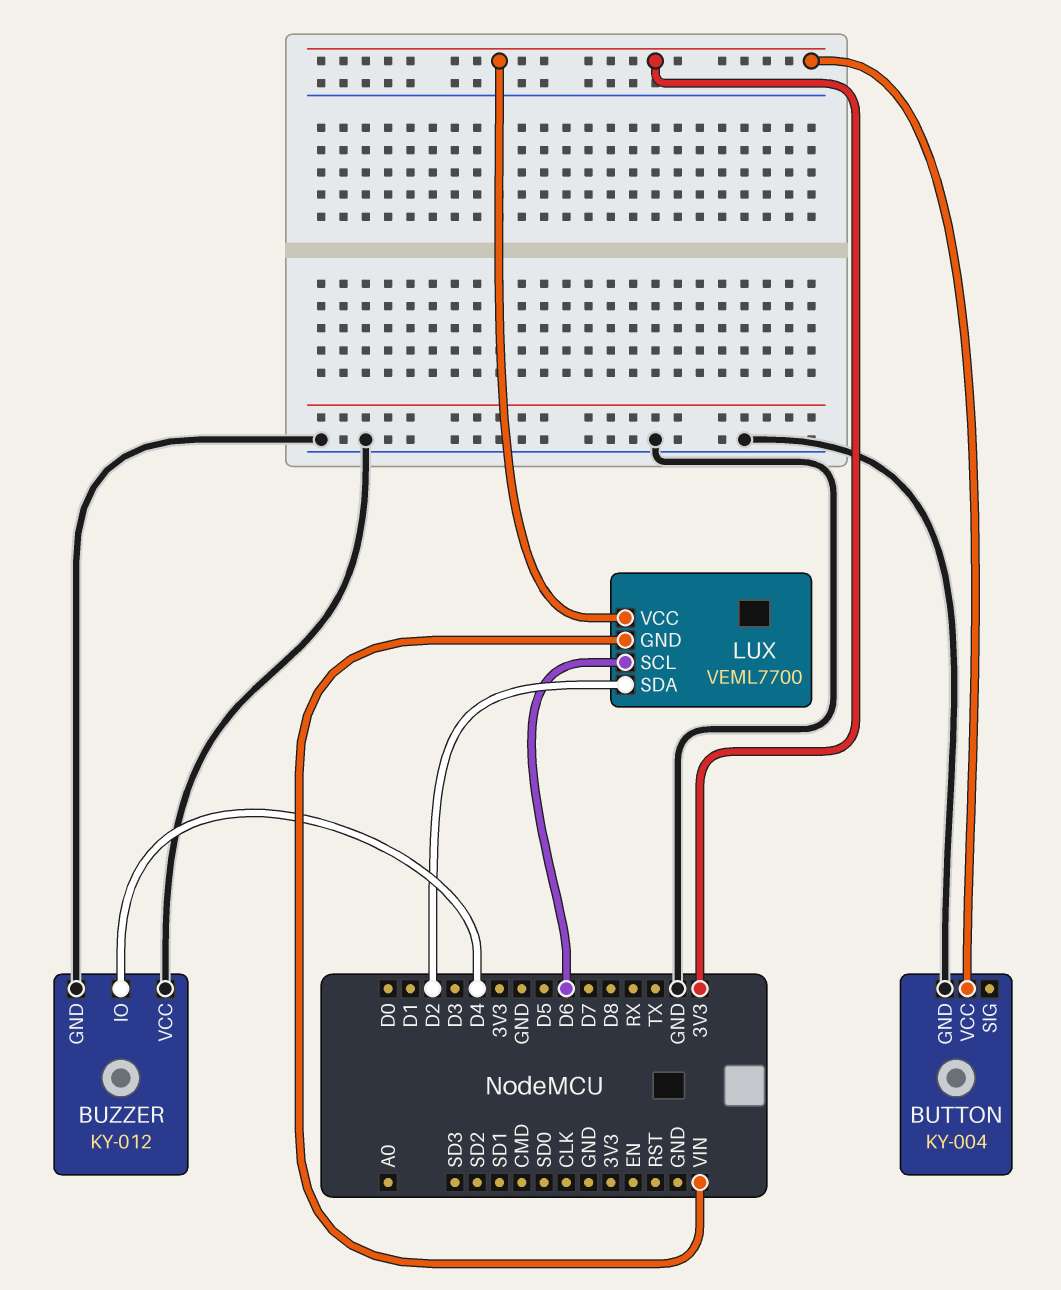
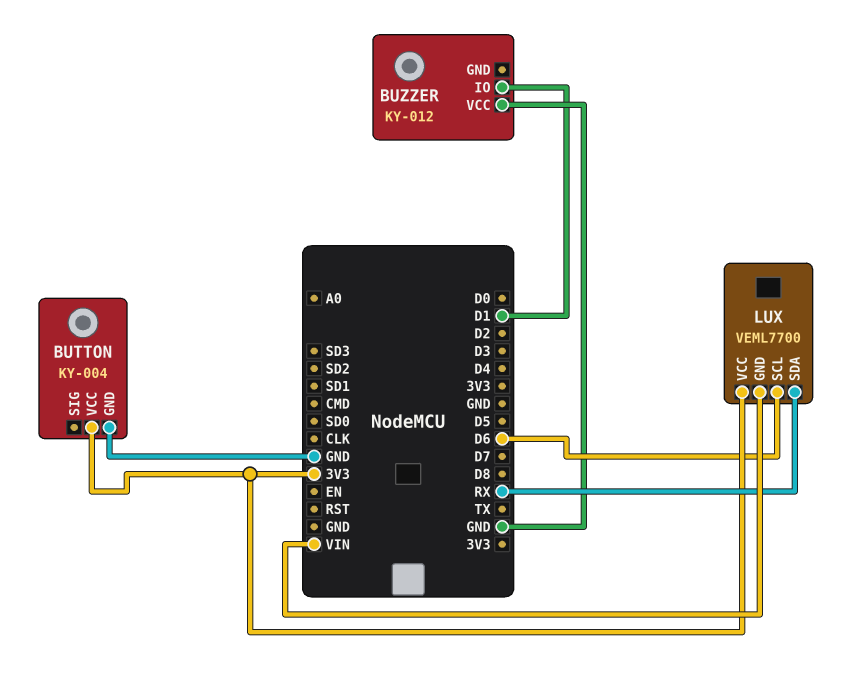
BUZZER pin GND: GND -> none
BUZZER pin IO: D4 -> D1
LUX pin SDA: D2 -> RX

